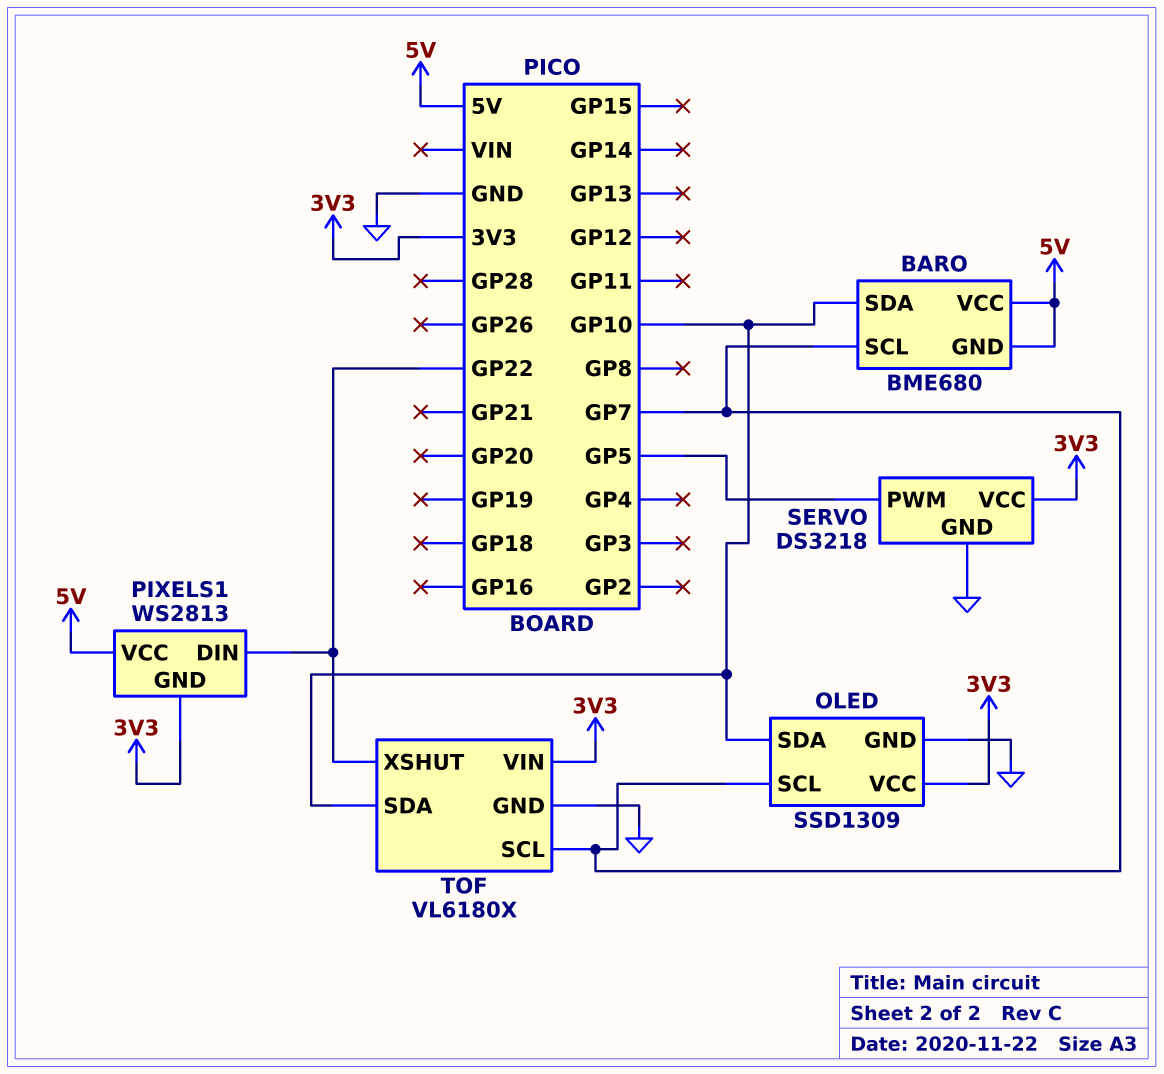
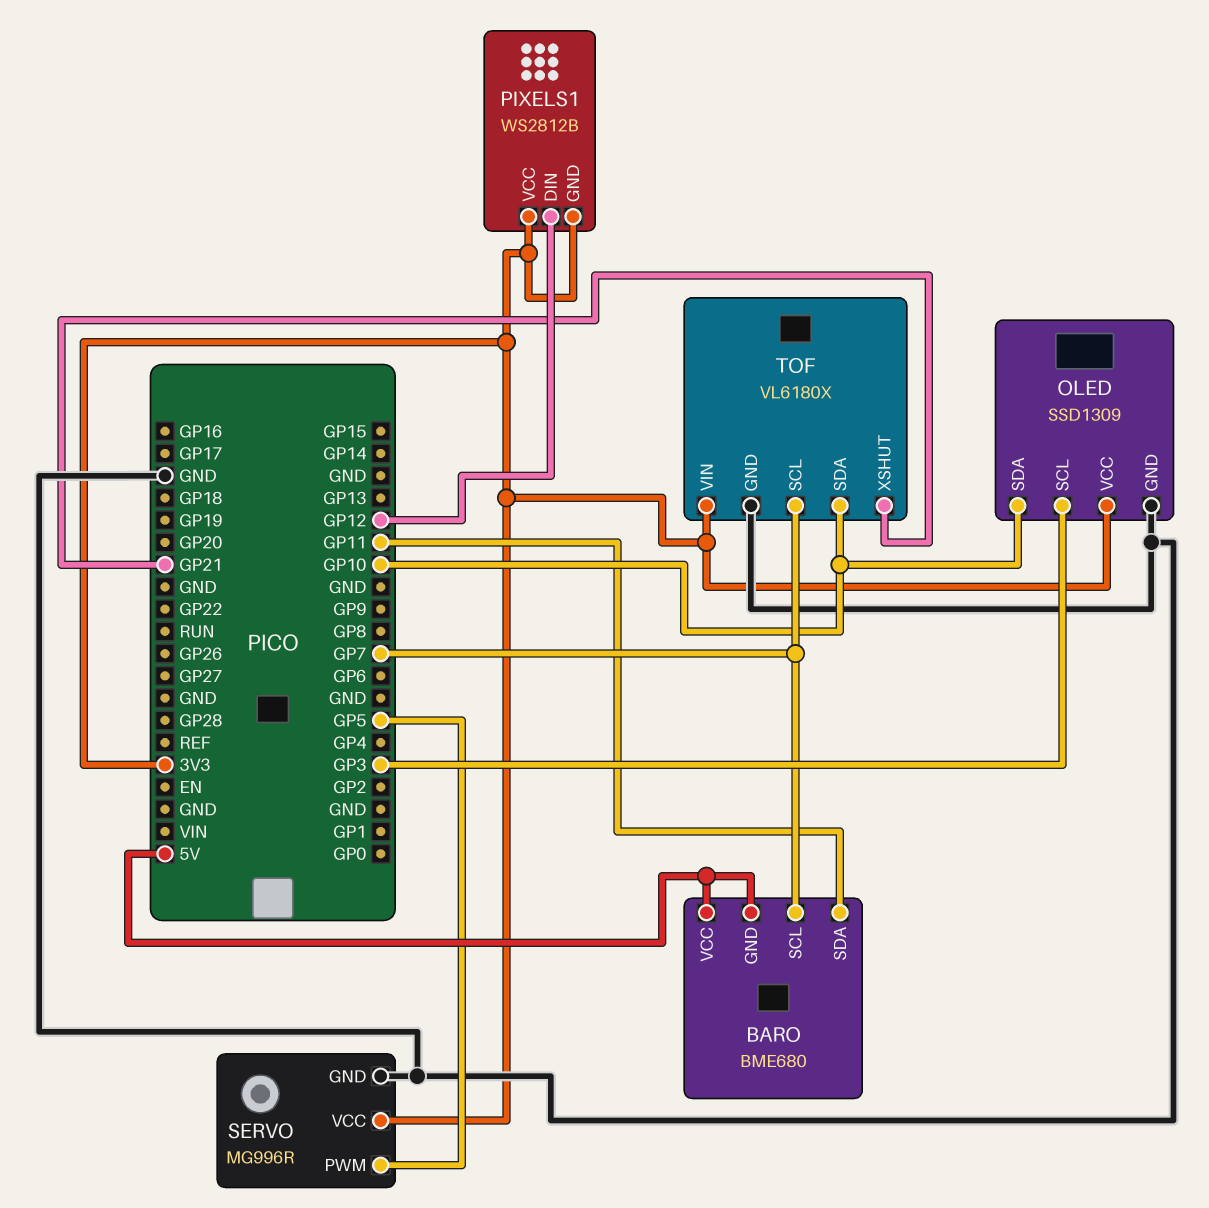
BARO pin SDA: GP10 -> GP11
OLED pin SCL: GP7 -> GP3
PIXELS1: WS2813 -> WS2812B
PIXELS1 pin DIN: GP22 -> GP12
PIXELS1 pin VCC: 5V -> 3V3
SERVO: DS3218 -> MG996R
TOF pin XSHUT: GP22 -> GP21

